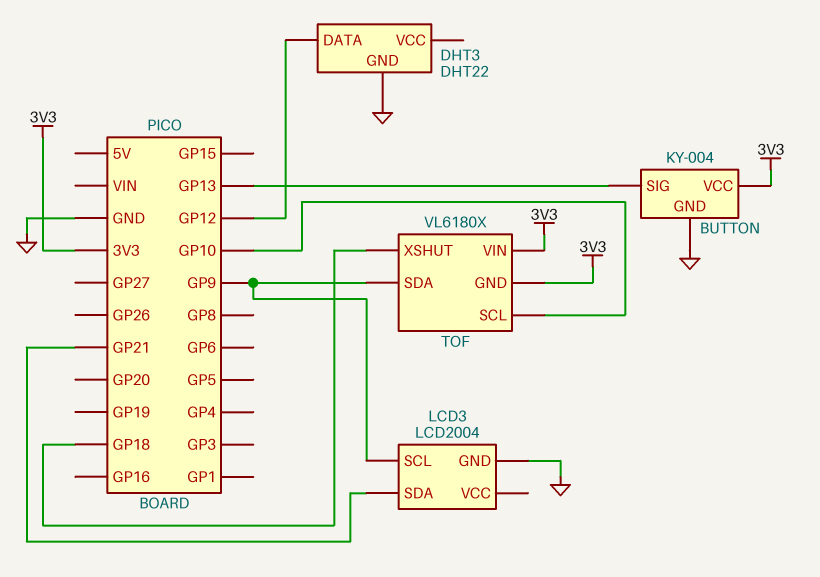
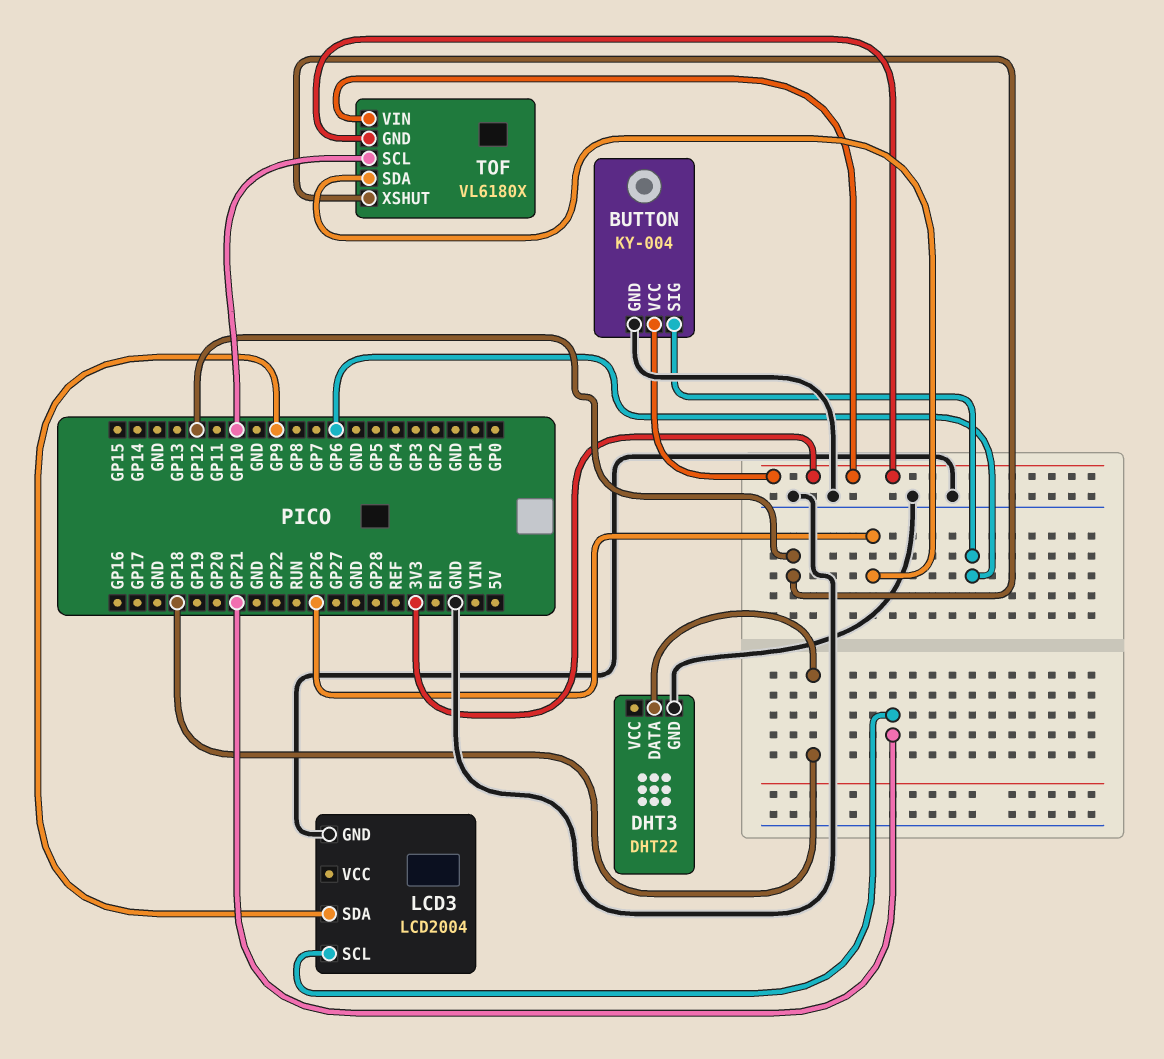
BUTTON pin SIG: GP13 -> GP6
DHT3 pin DATA: GP12 -> GP18
LCD3 pin SCL: GP9 -> GP21
LCD3 pin SDA: GP21 -> GP9
TOF pin SDA: GP9 -> GP26
TOF pin XSHUT: GP18 -> GP12

